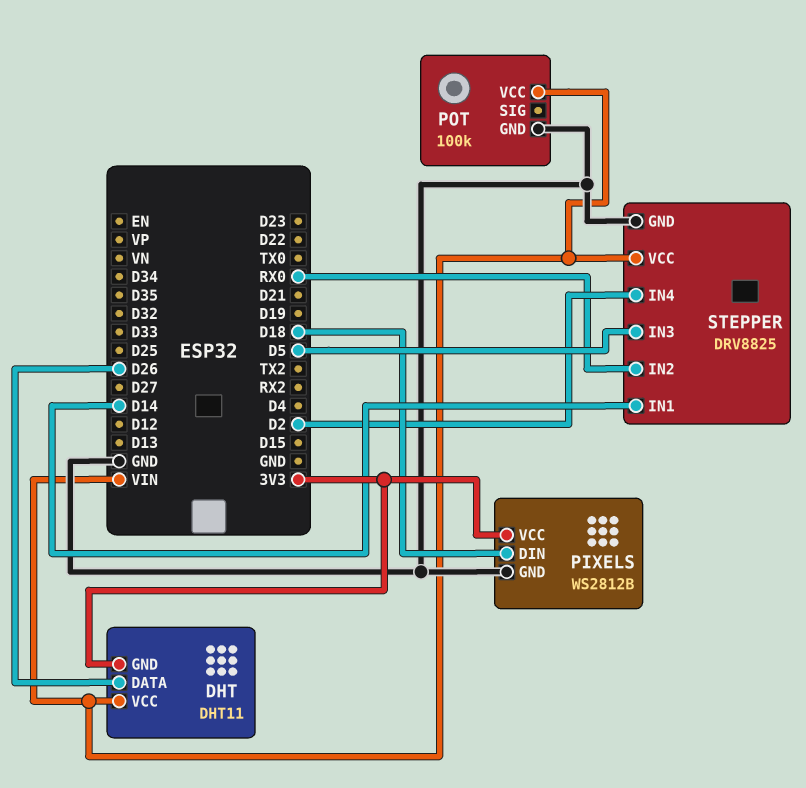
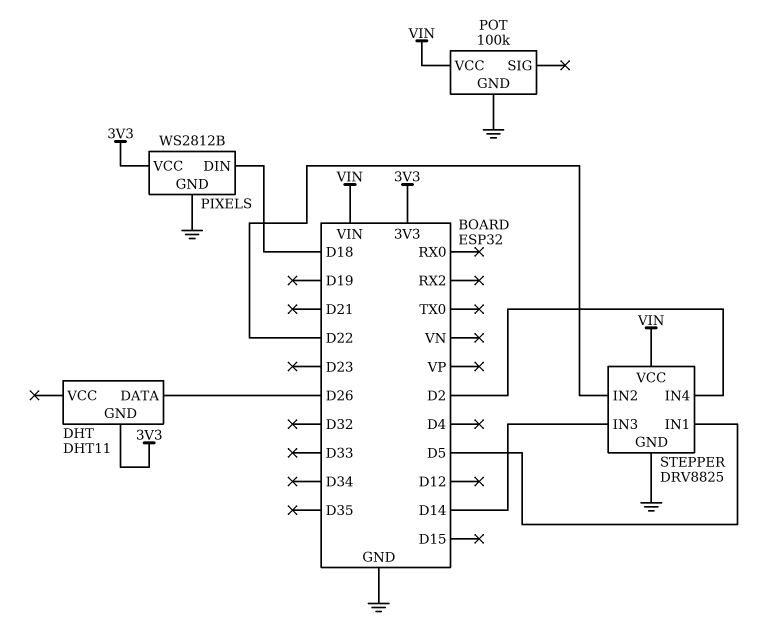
DHT pin VCC: VIN -> none
STEPPER pin IN1: D14 -> D5
STEPPER pin IN2: RX0 -> D22
STEPPER pin IN3: D5 -> D14

